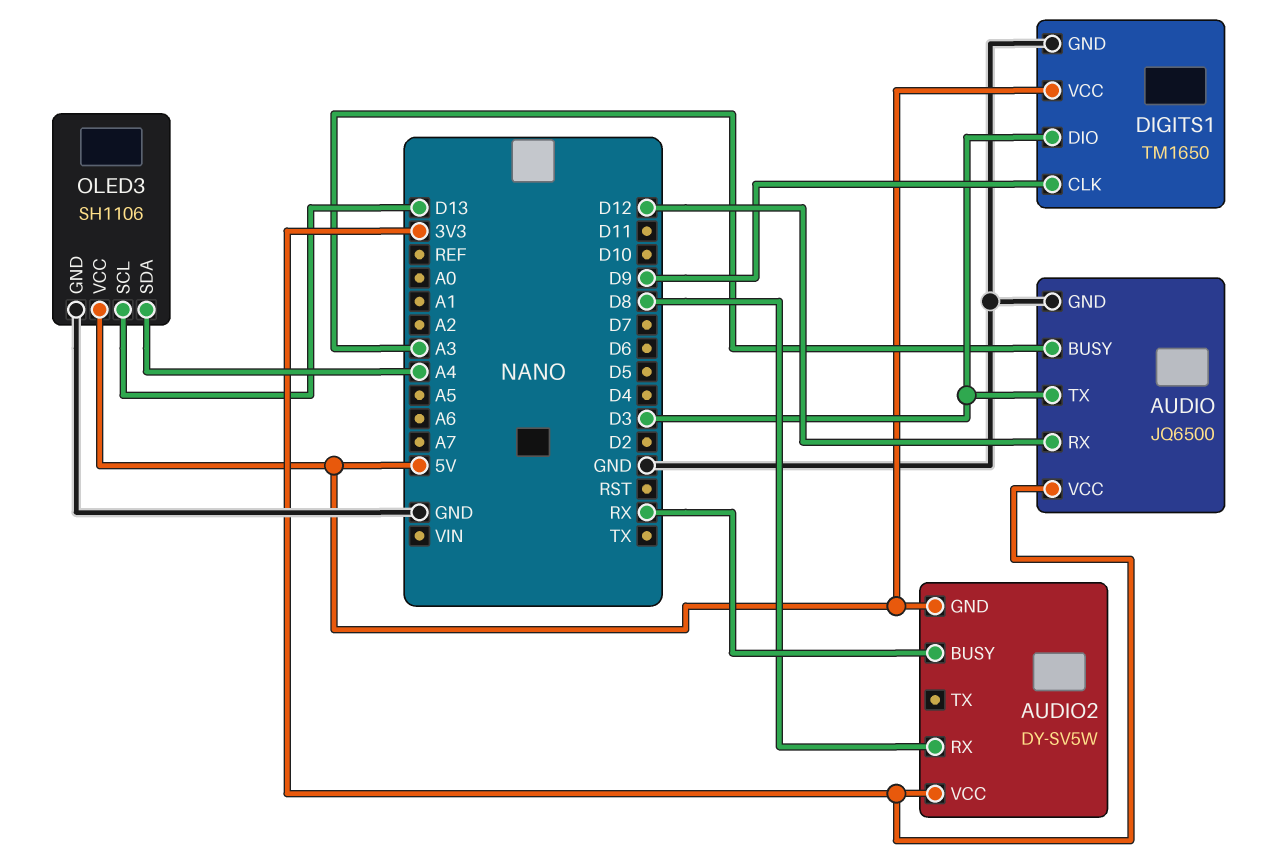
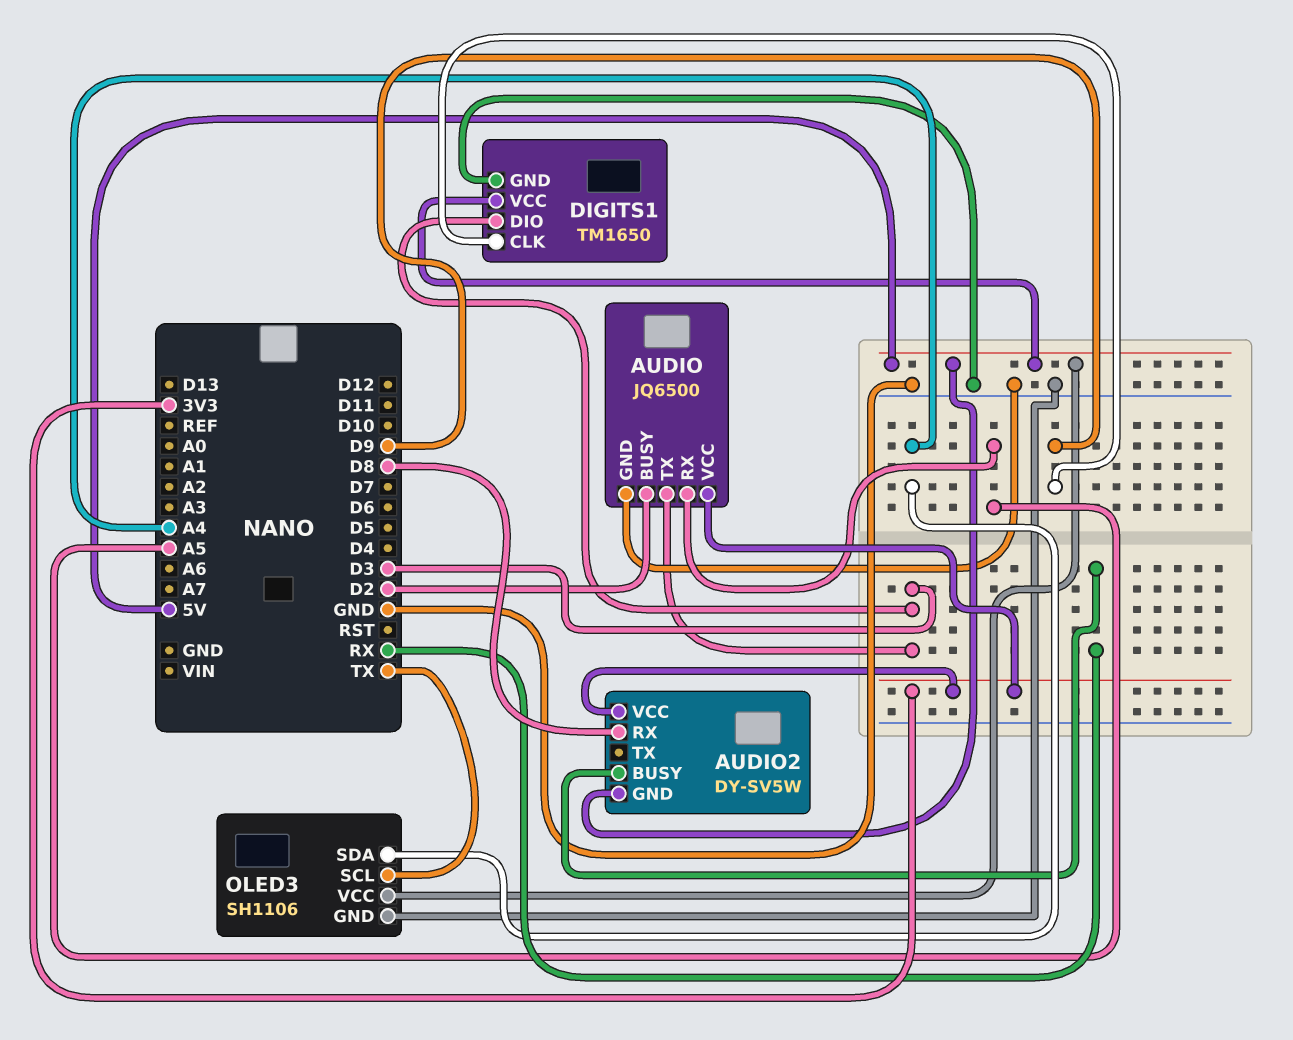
AUDIO pin BUSY: A3 -> D2
AUDIO pin RX: D12 -> A5
OLED3 pin SCL: D13 -> TX

